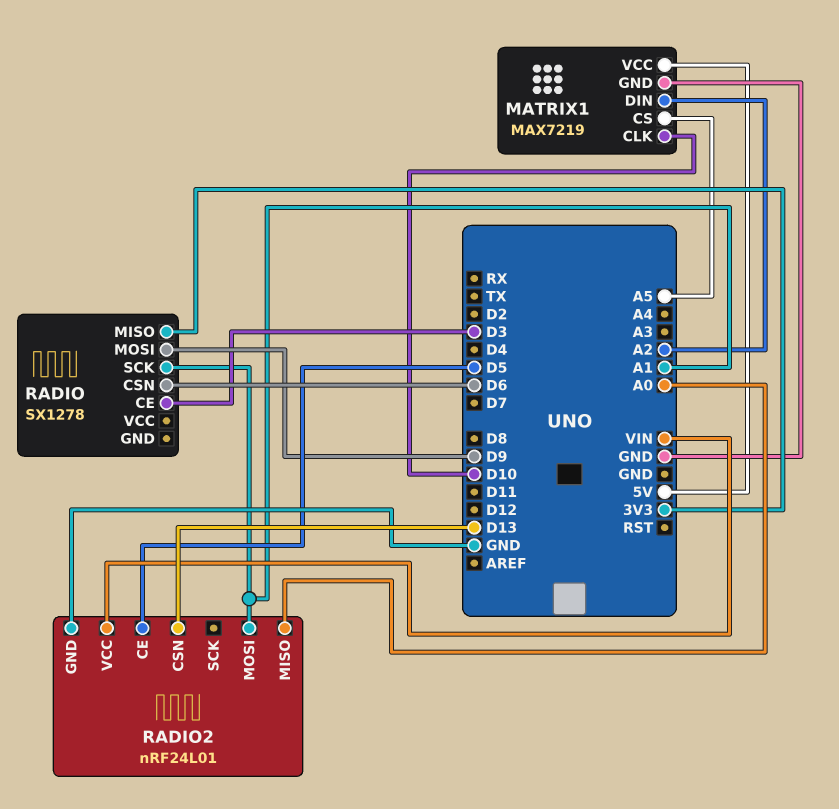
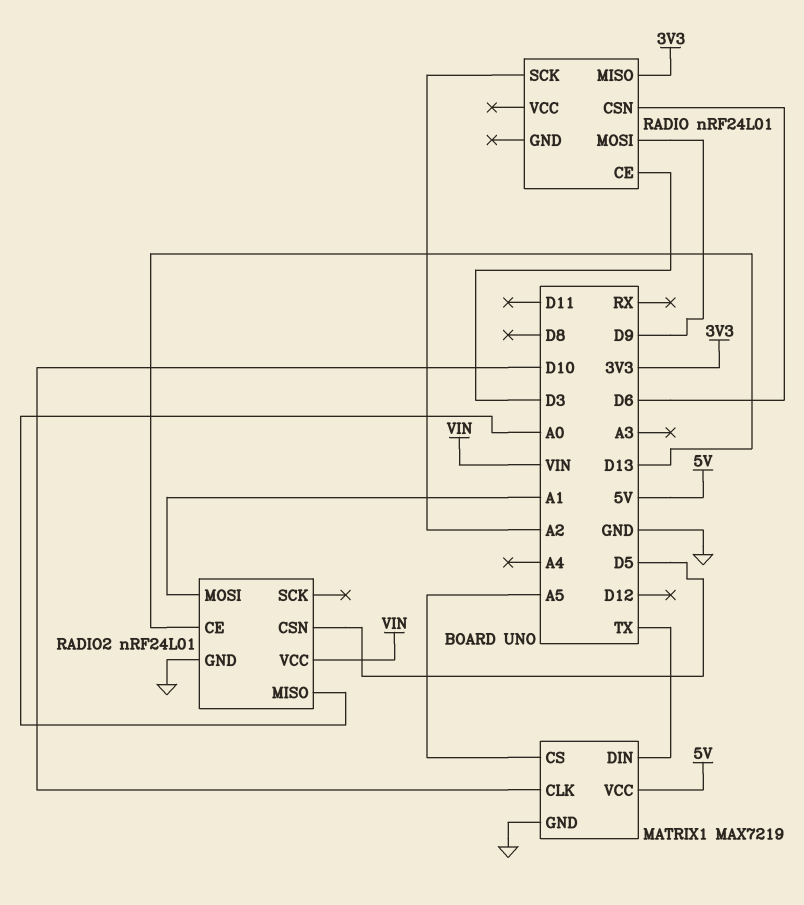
MATRIX1 pin DIN: A2 -> TX
RADIO: SX1278 -> nRF24L01
RADIO pin SCK: A1 -> A2
RADIO2 pin CE: D5 -> D13
RADIO2 pin CSN: D13 -> D5

